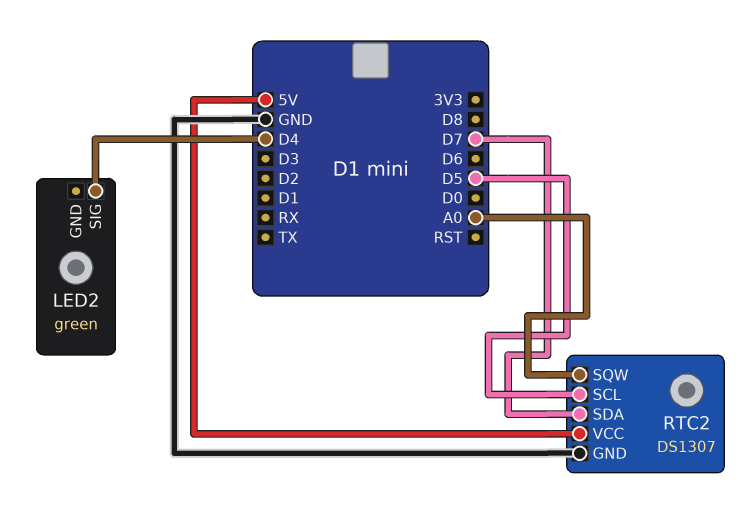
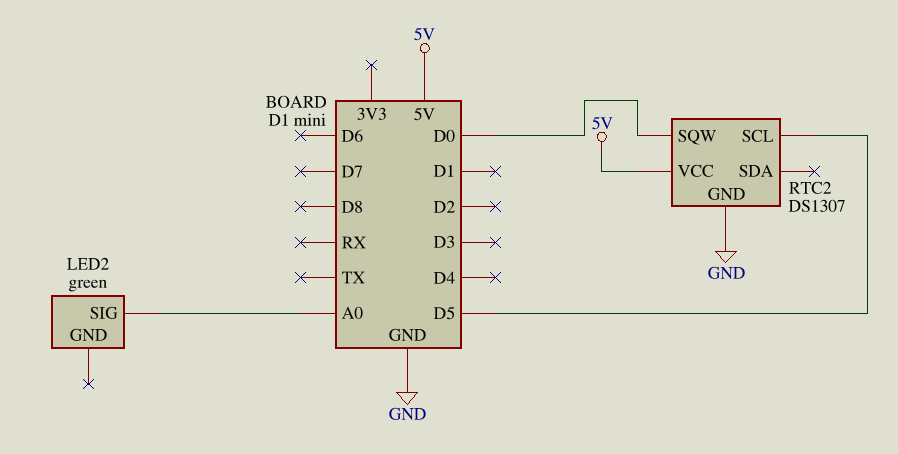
LED2 pin SIG: D4 -> A0
RTC2 pin SDA: D7 -> none
RTC2 pin SQW: A0 -> D0

